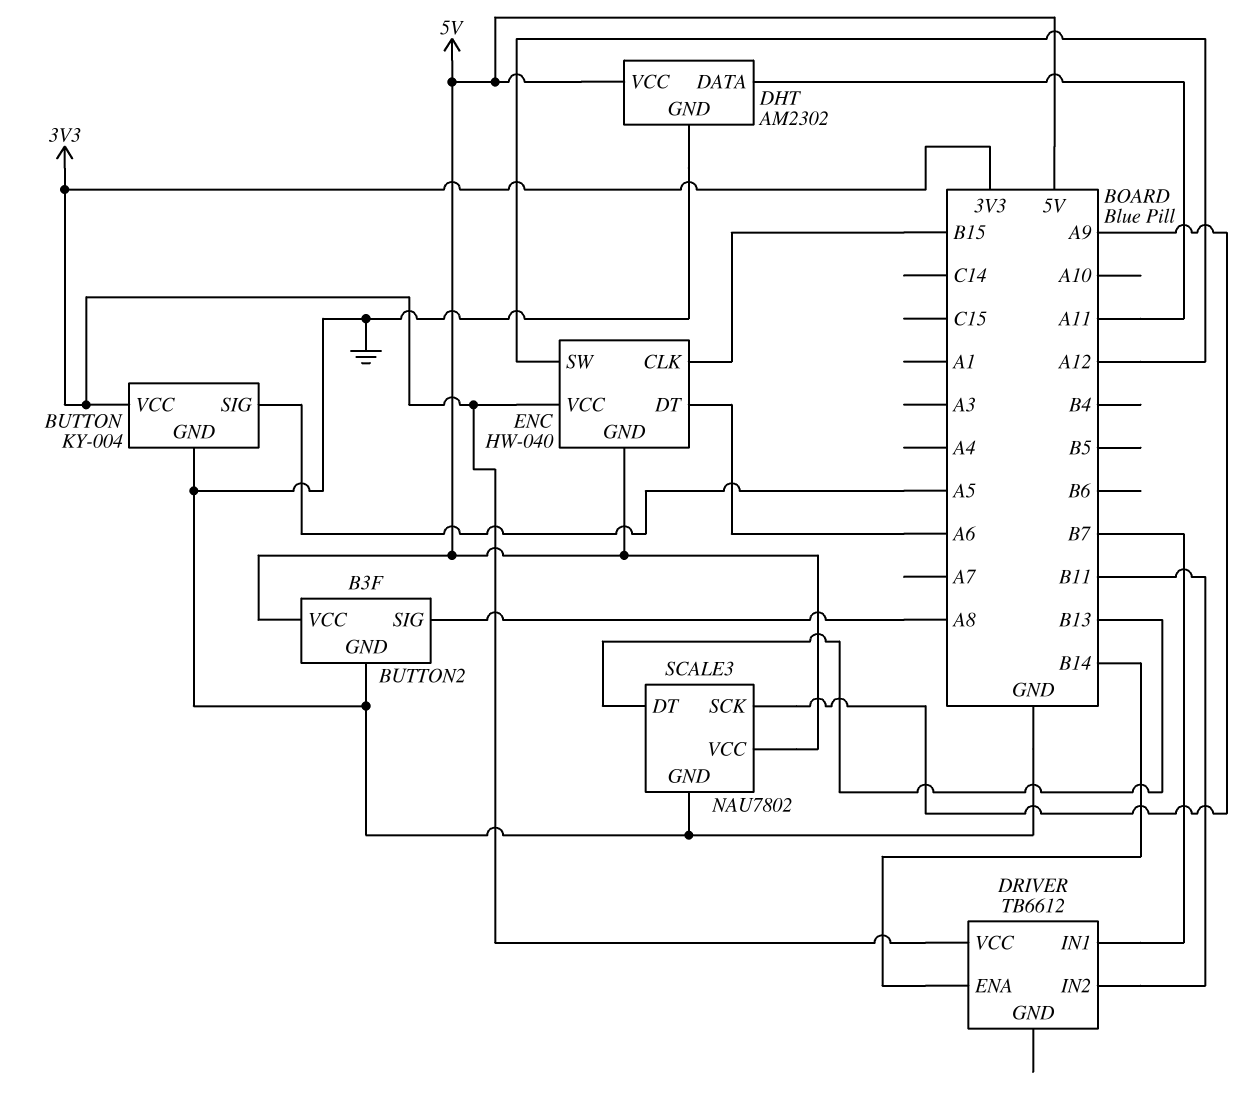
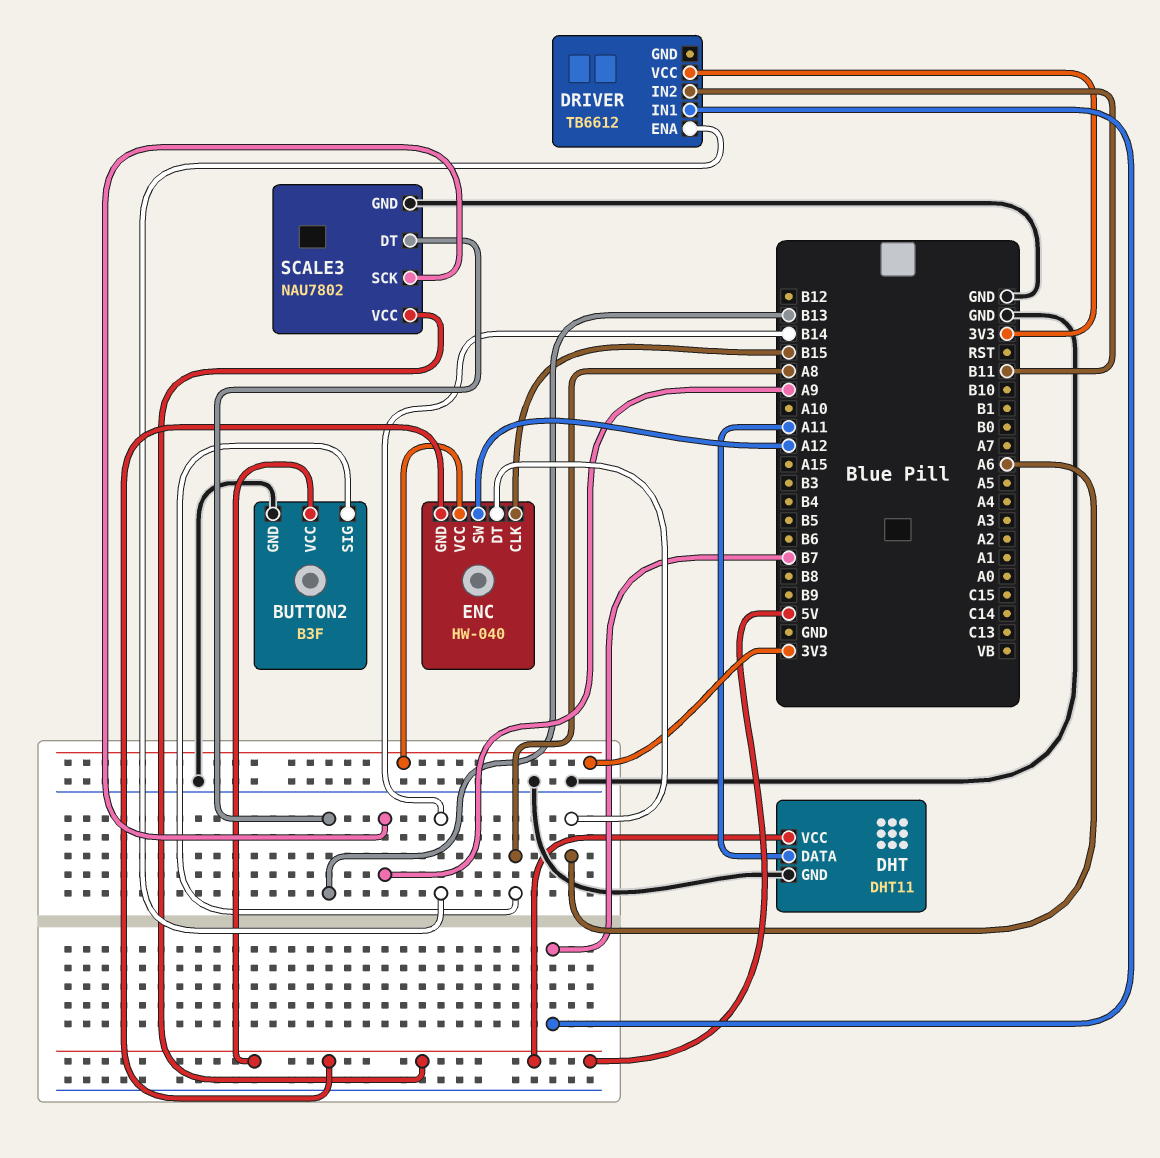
BUTTON: KY-004 -> none
BUTTON pin GND: GND -> none
BUTTON pin SIG: A5 -> none
BUTTON pin VCC: 3V3 -> none
DHT: AM2302 -> DHT11

